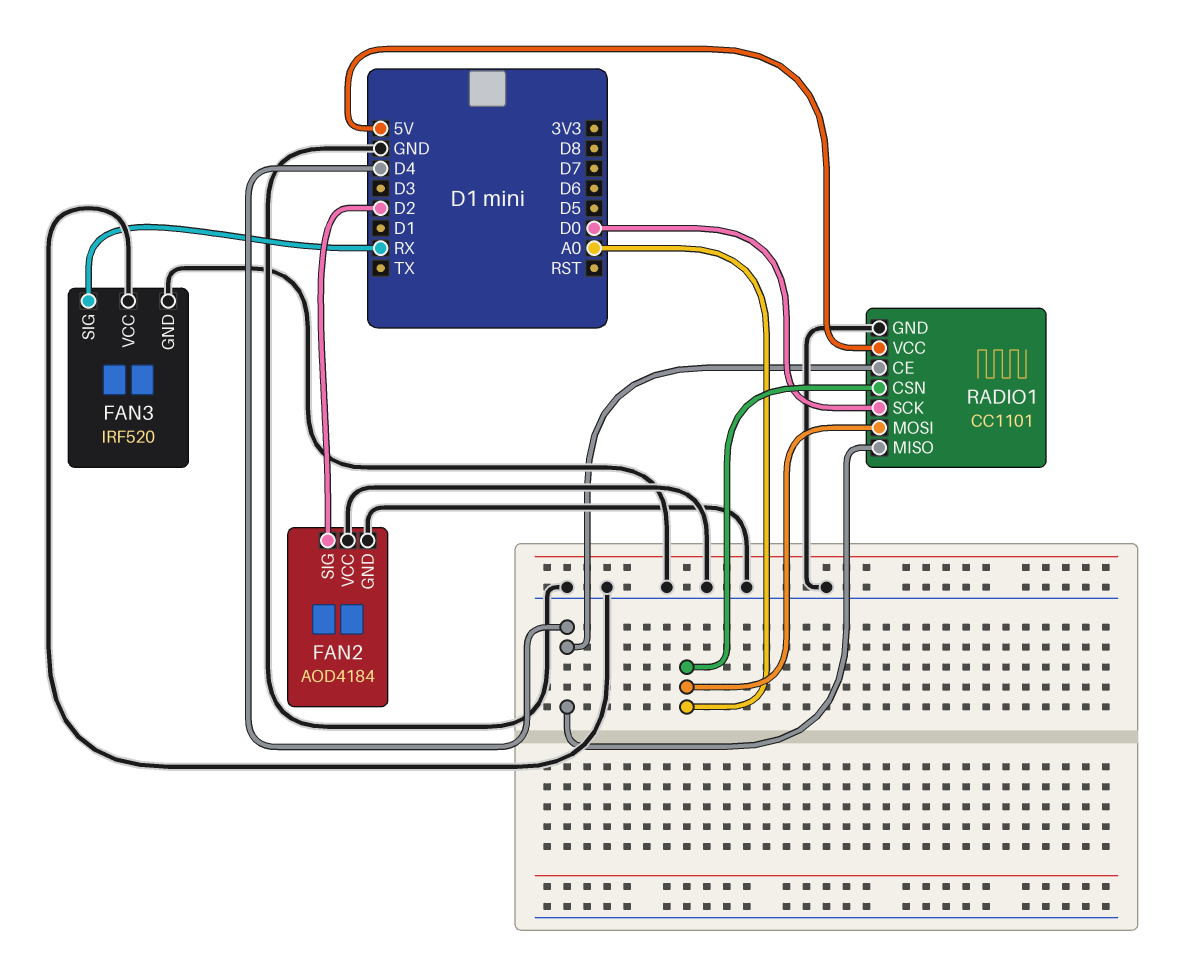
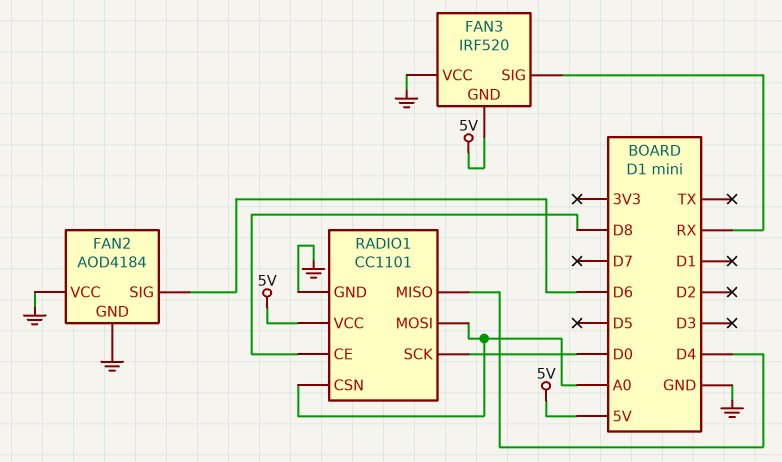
FAN2 pin SIG: D2 -> D6
FAN3 pin GND: GND -> 5V
RADIO1 pin CE: D4 -> D8

